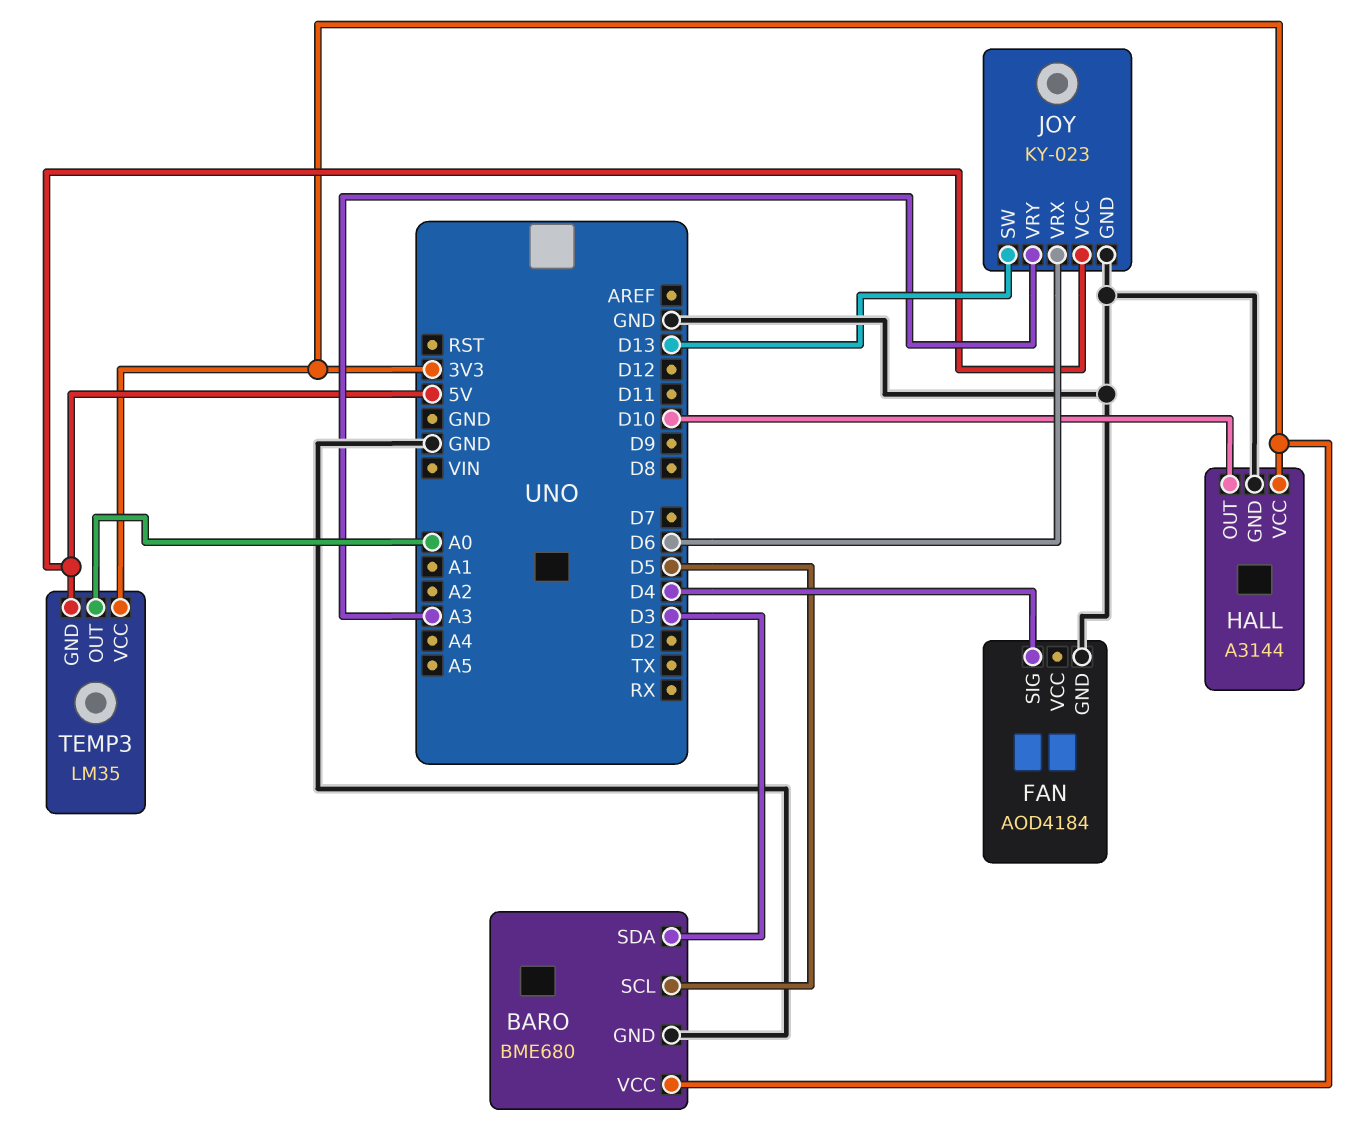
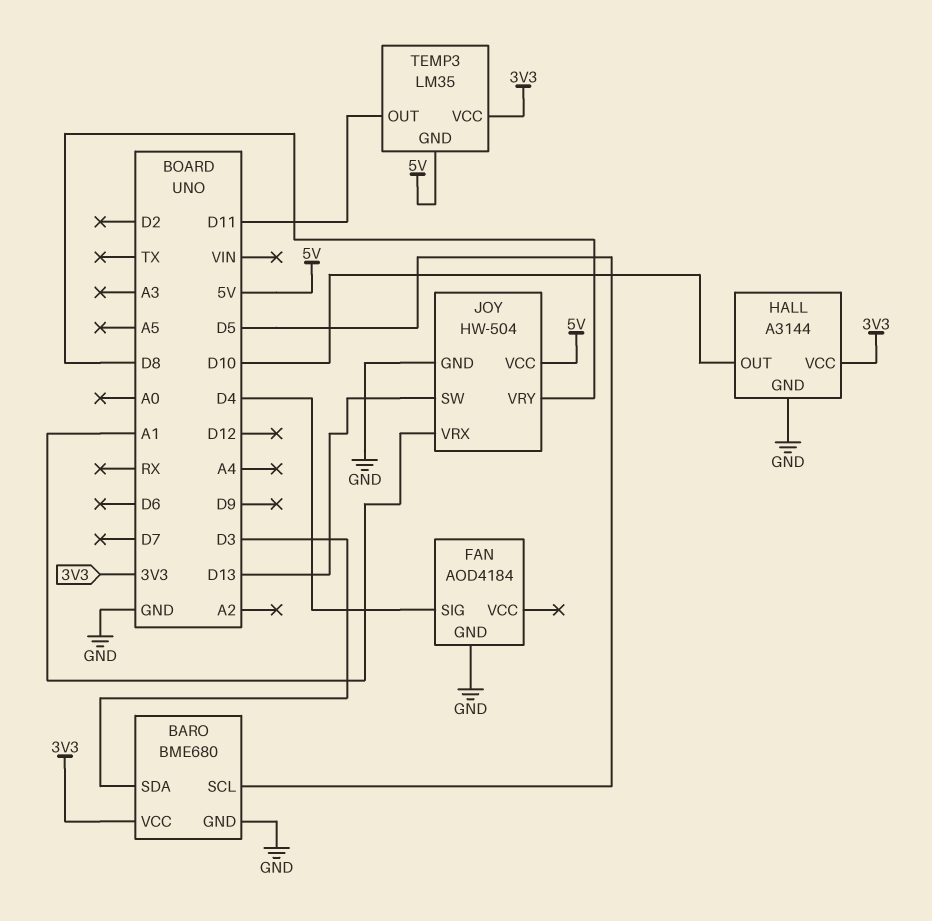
JOY: KY-023 -> HW-504
JOY pin VRX: D6 -> A1
JOY pin VRY: A3 -> D8
TEMP3 pin OUT: A0 -> D11

